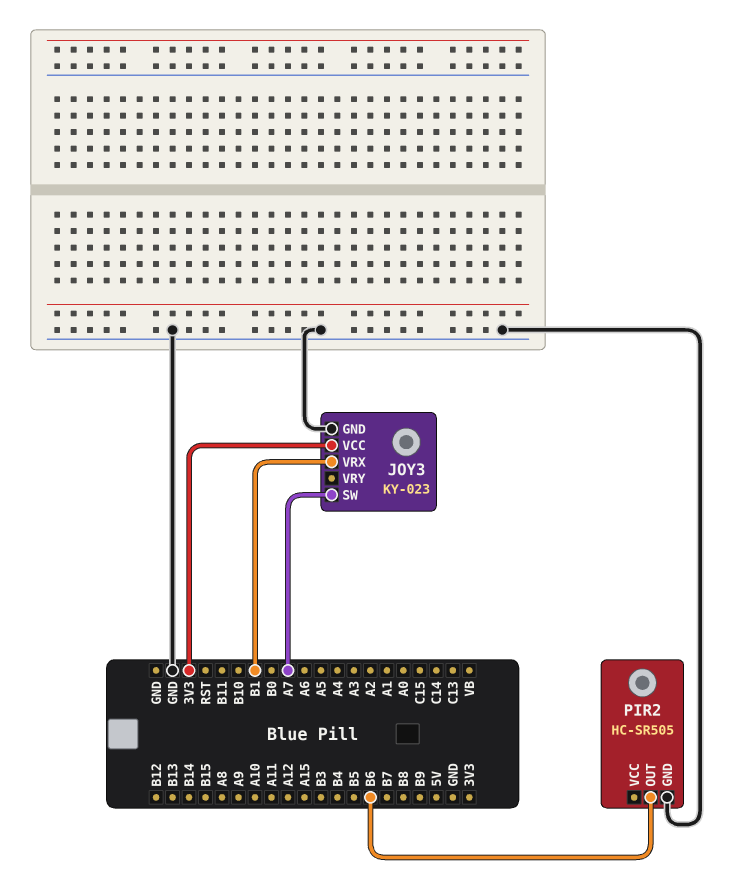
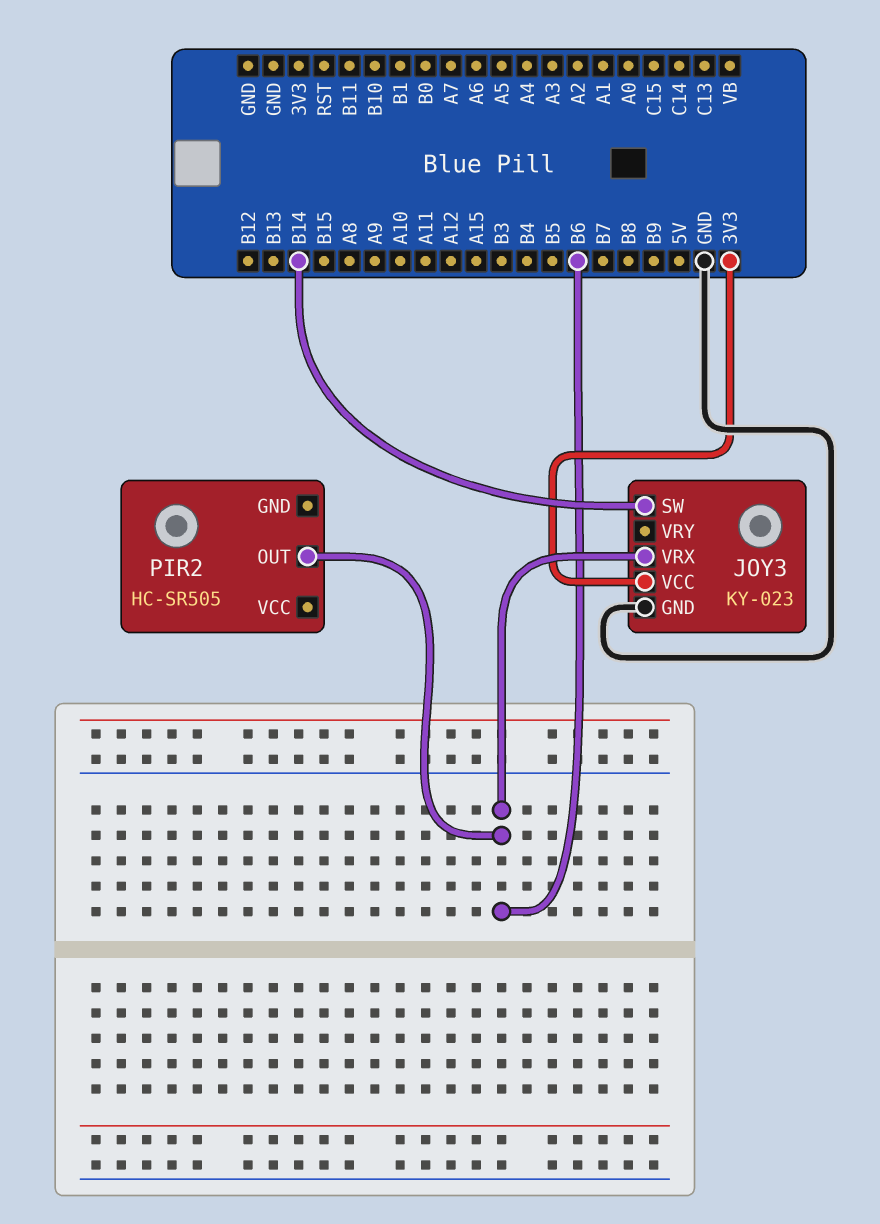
JOY3 pin SW: A7 -> B14
JOY3 pin VRX: B1 -> B6
PIR2 pin GND: GND -> none

